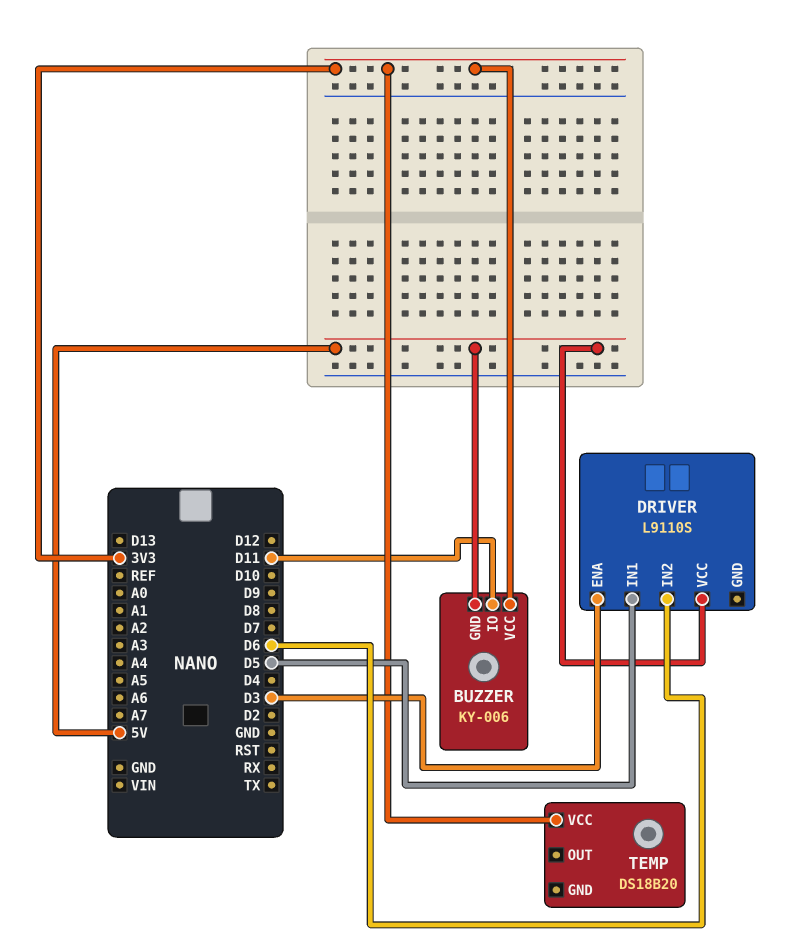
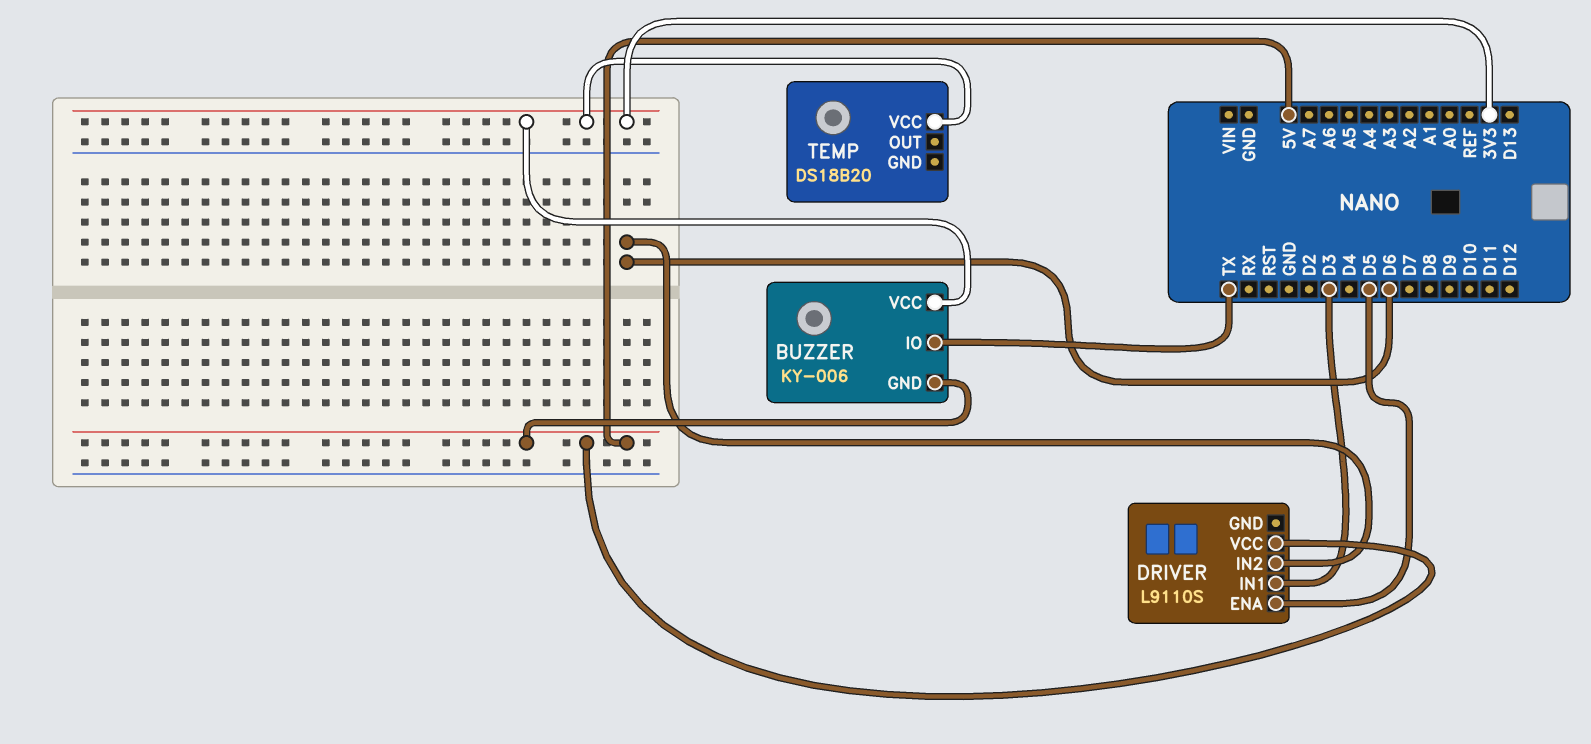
BUZZER pin IO: D11 -> TX
DRIVER pin ENA: D3 -> D5
DRIVER pin IN1: D5 -> D3

